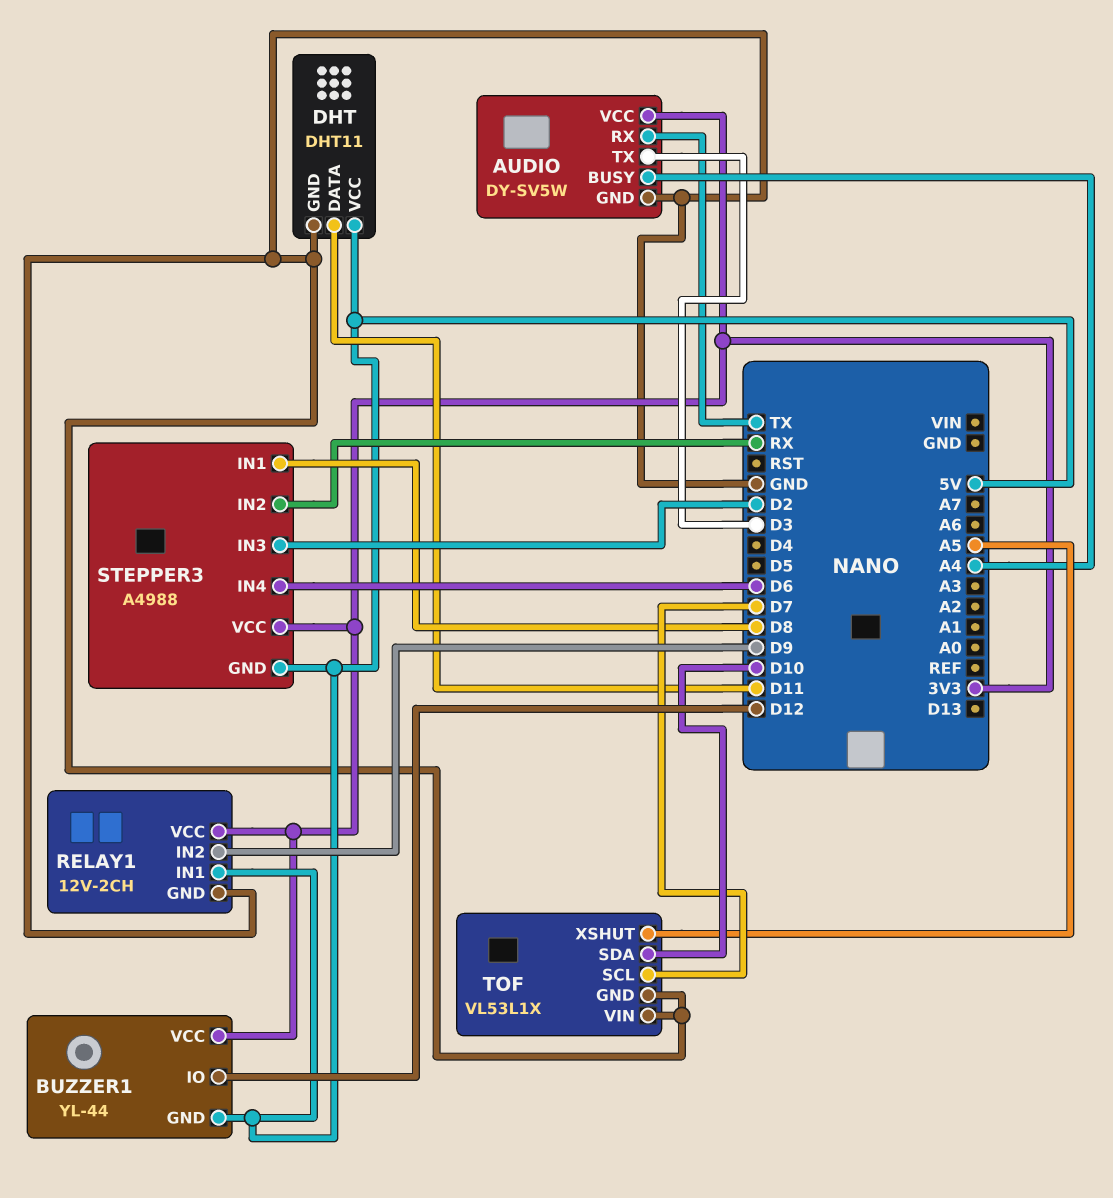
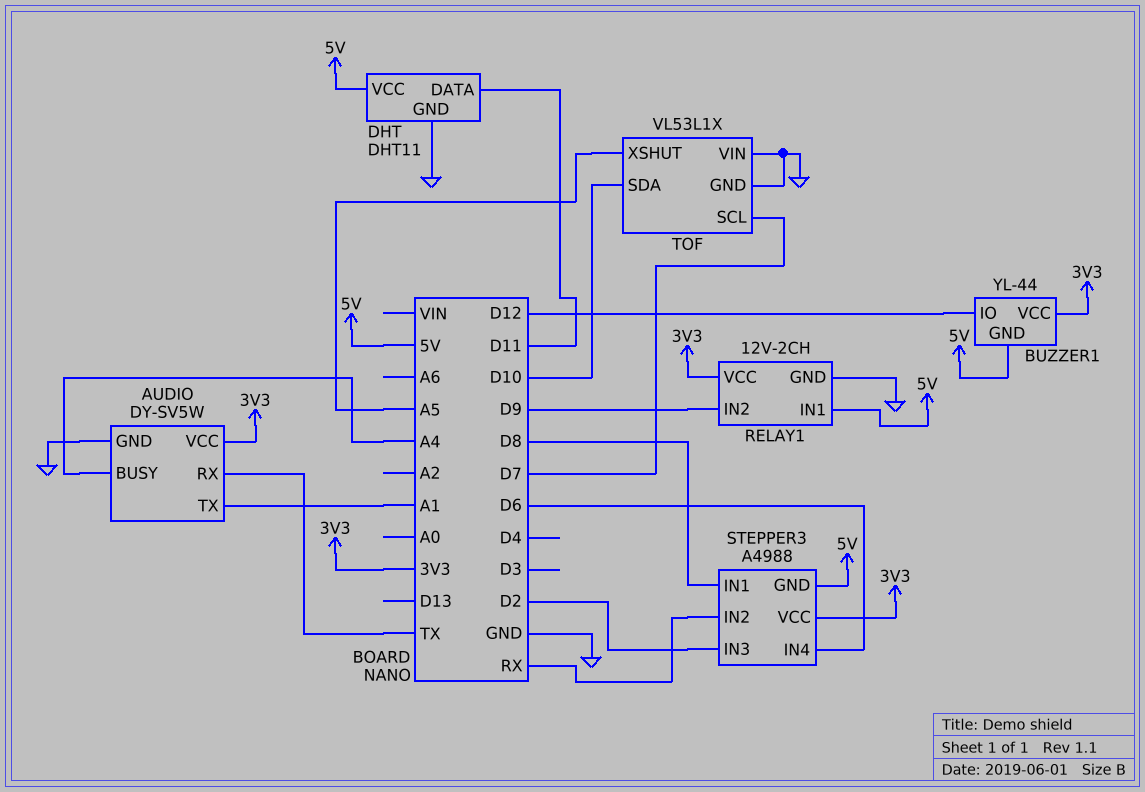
AUDIO pin TX: D3 -> A1

